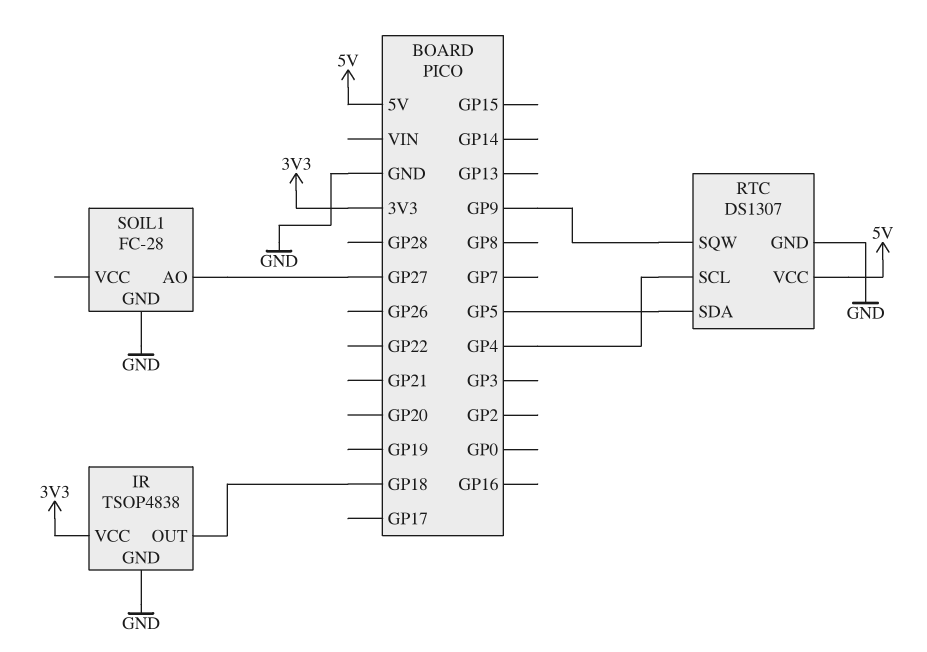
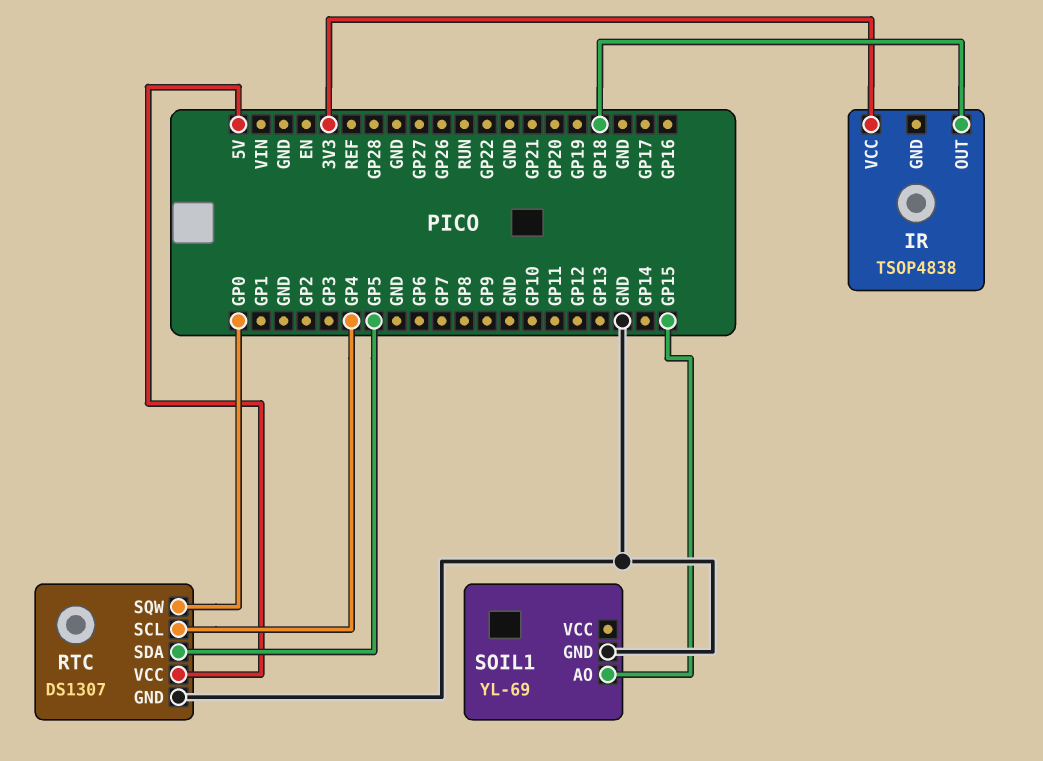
IR pin GND: GND -> none
RTC pin SQW: GP9 -> GP0
SOIL1: FC-28 -> YL-69
SOIL1 pin AO: GP27 -> GP15

